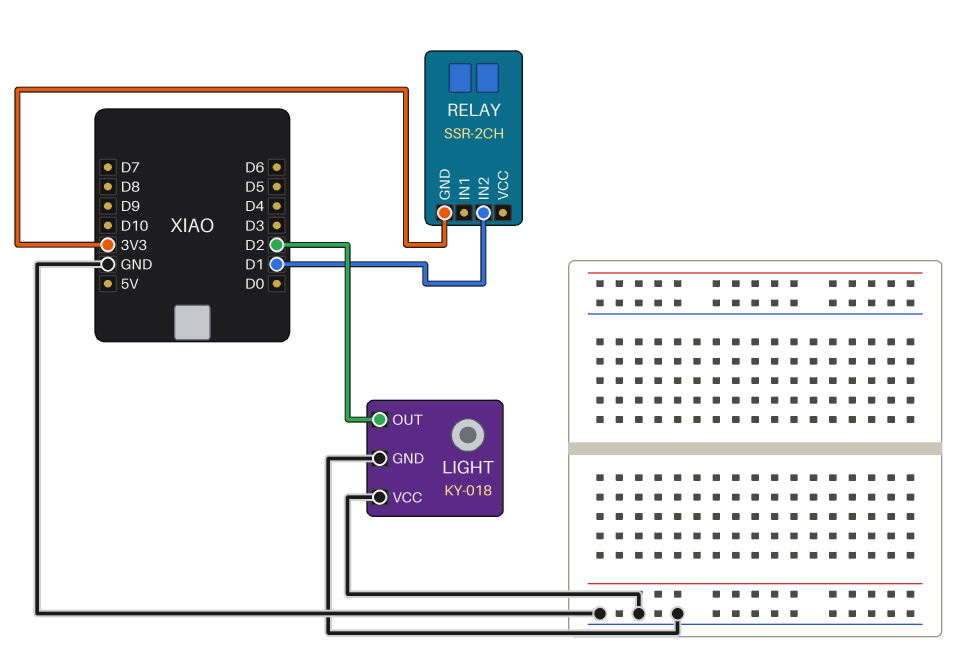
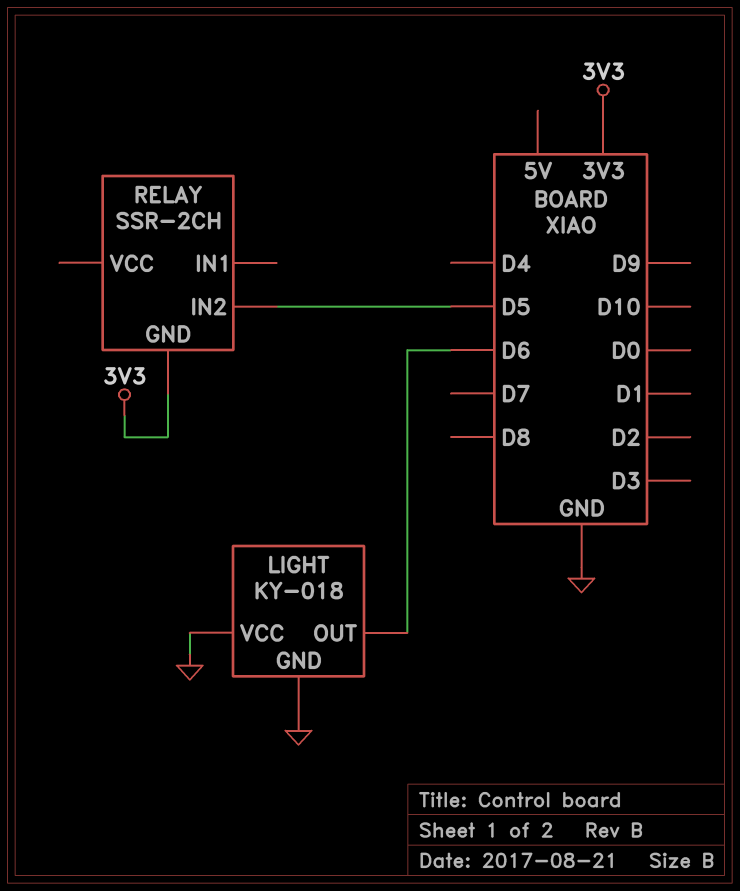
LIGHT pin OUT: D2 -> D6
RELAY pin IN2: D1 -> D5

